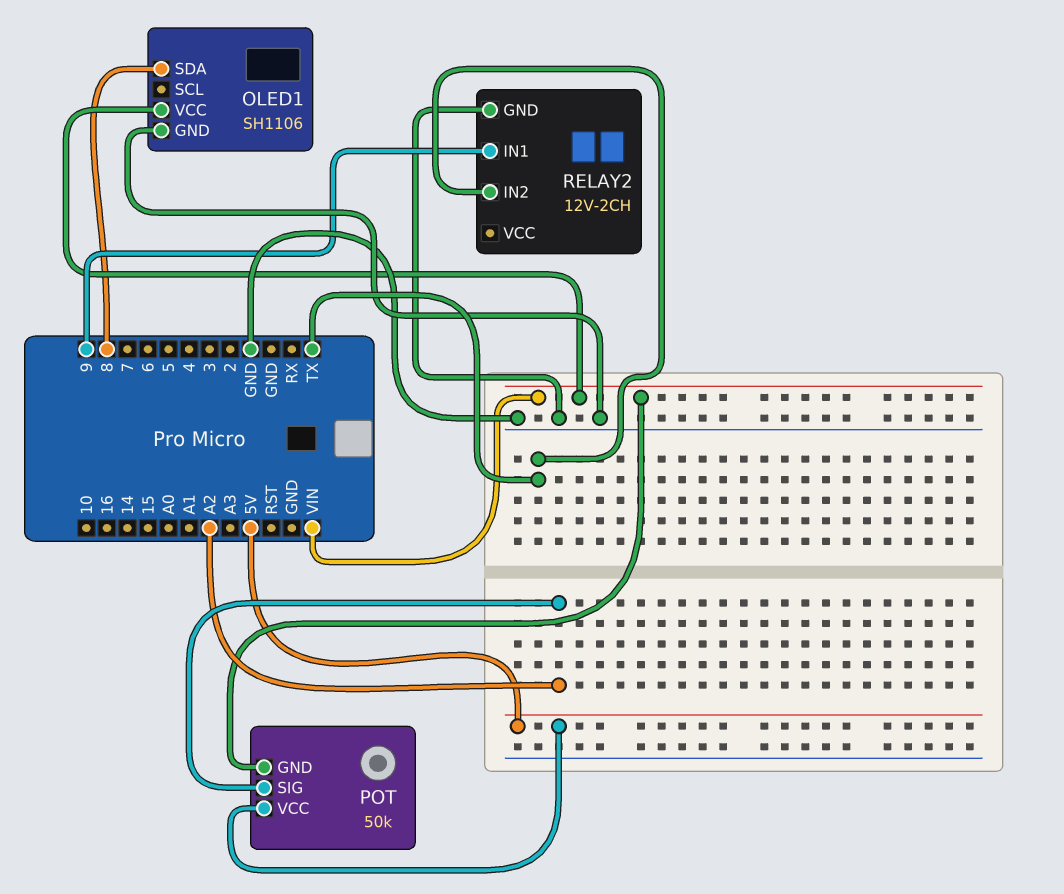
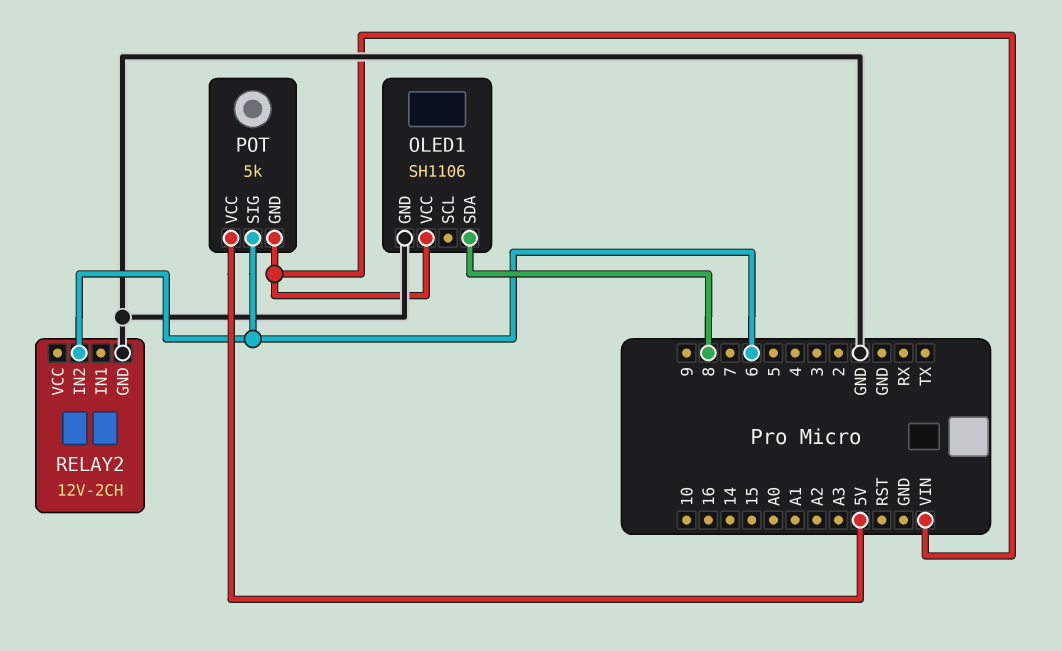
POT: 50k -> 5k
POT pin SIG: A2 -> 6
RELAY2 pin IN1: 9 -> none
RELAY2 pin IN2: TX -> 6

